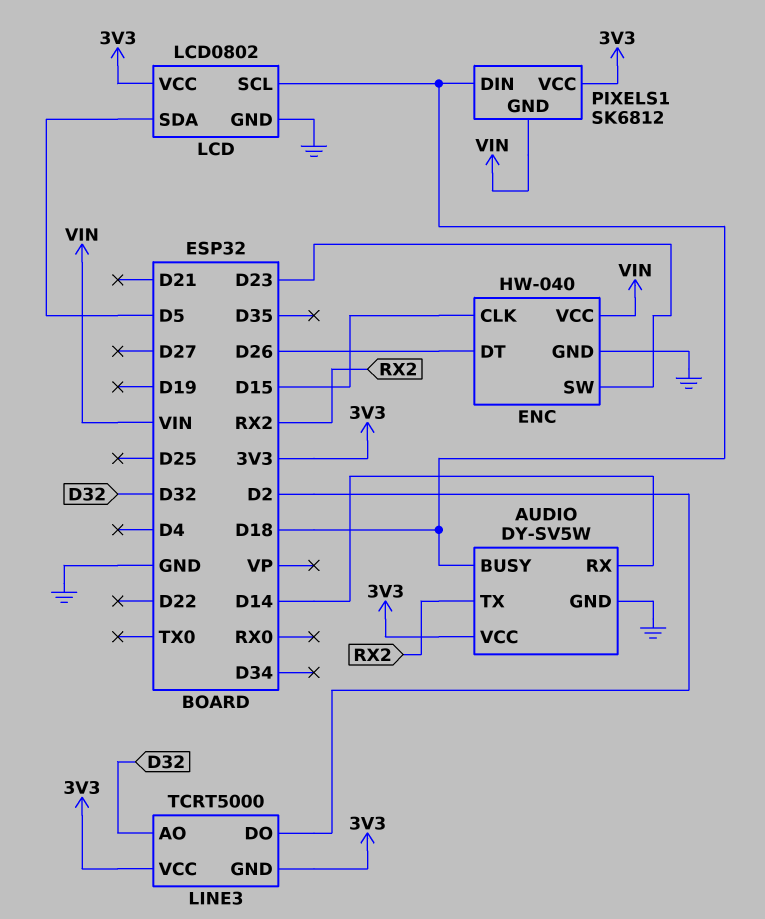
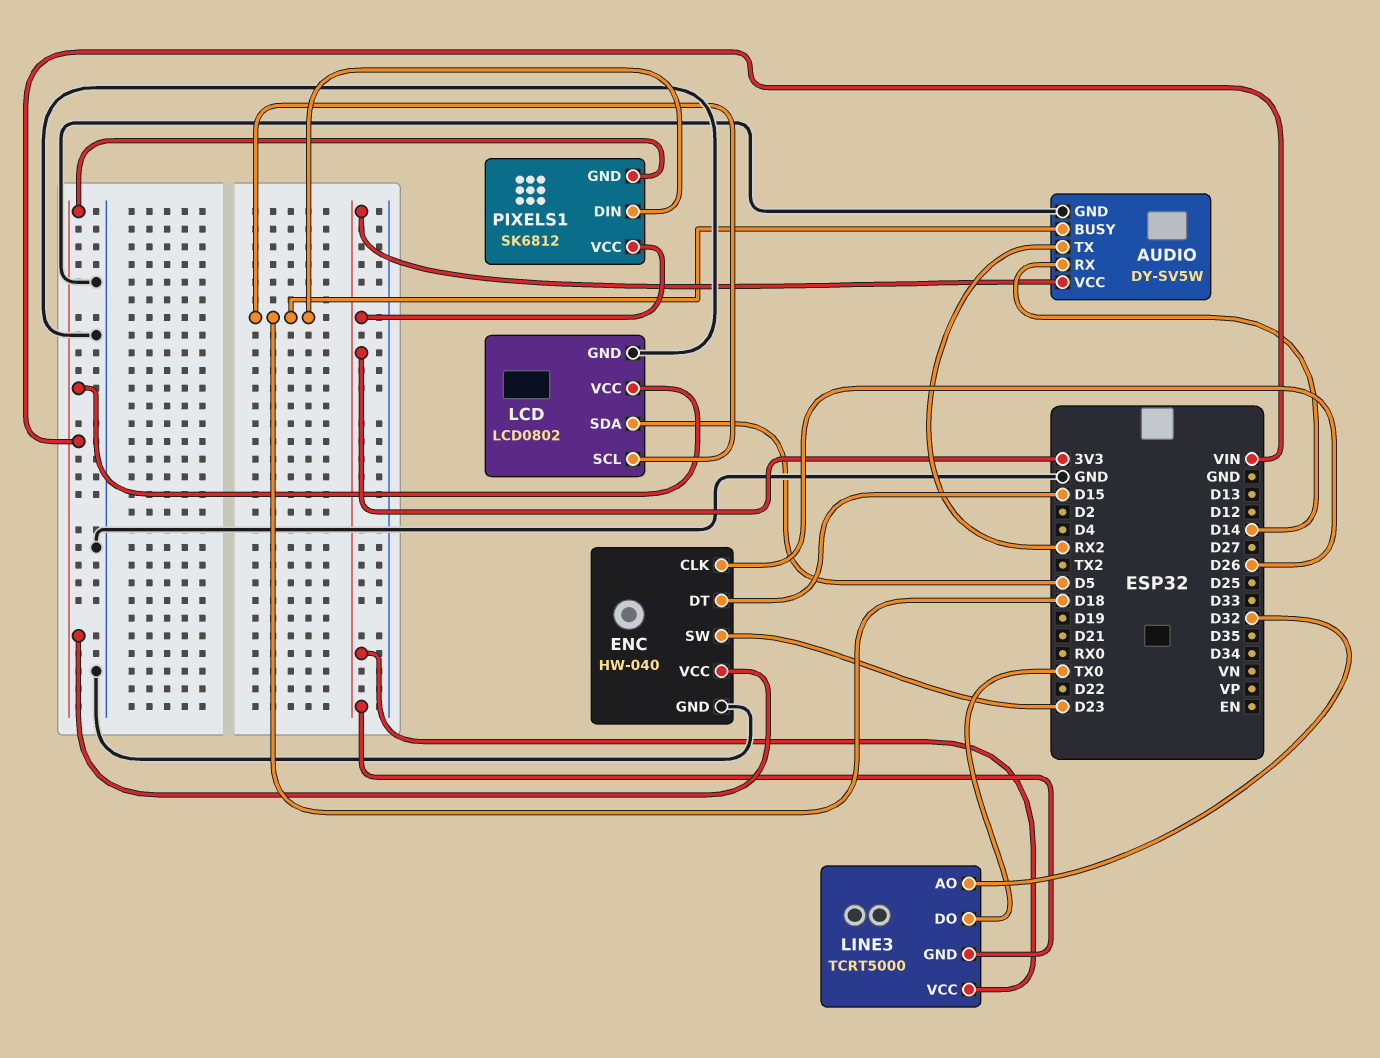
ENC pin CLK: D15 -> D26
ENC pin DT: D26 -> D15
LCD pin VCC: 3V3 -> VIN
LINE3 pin DO: D2 -> TX0

